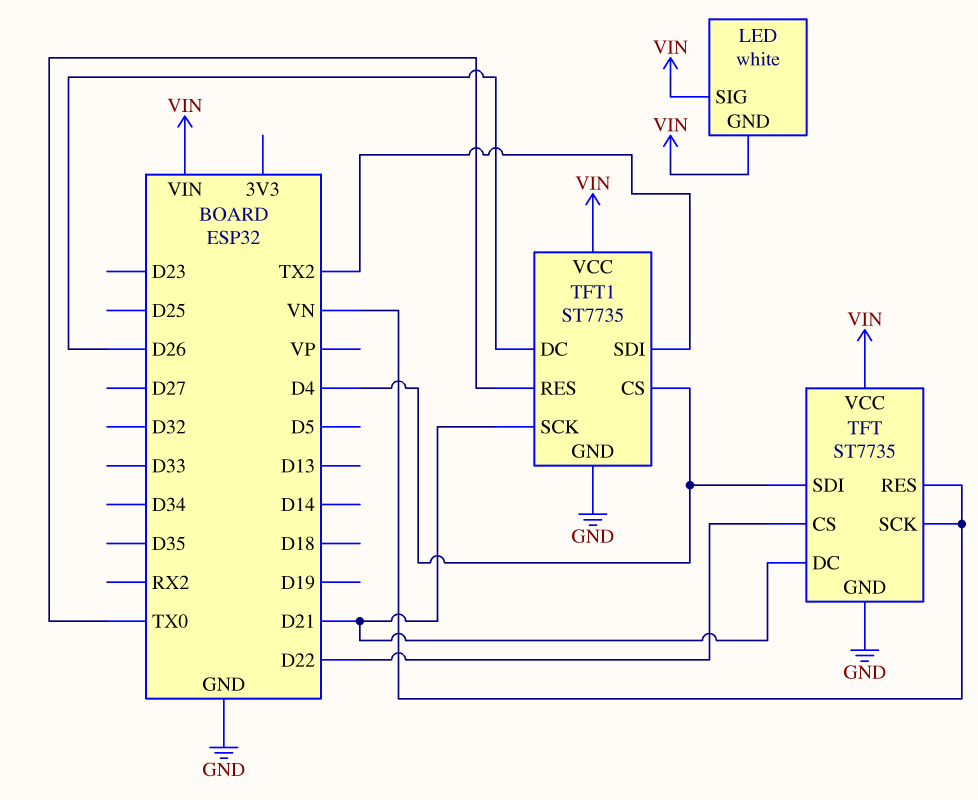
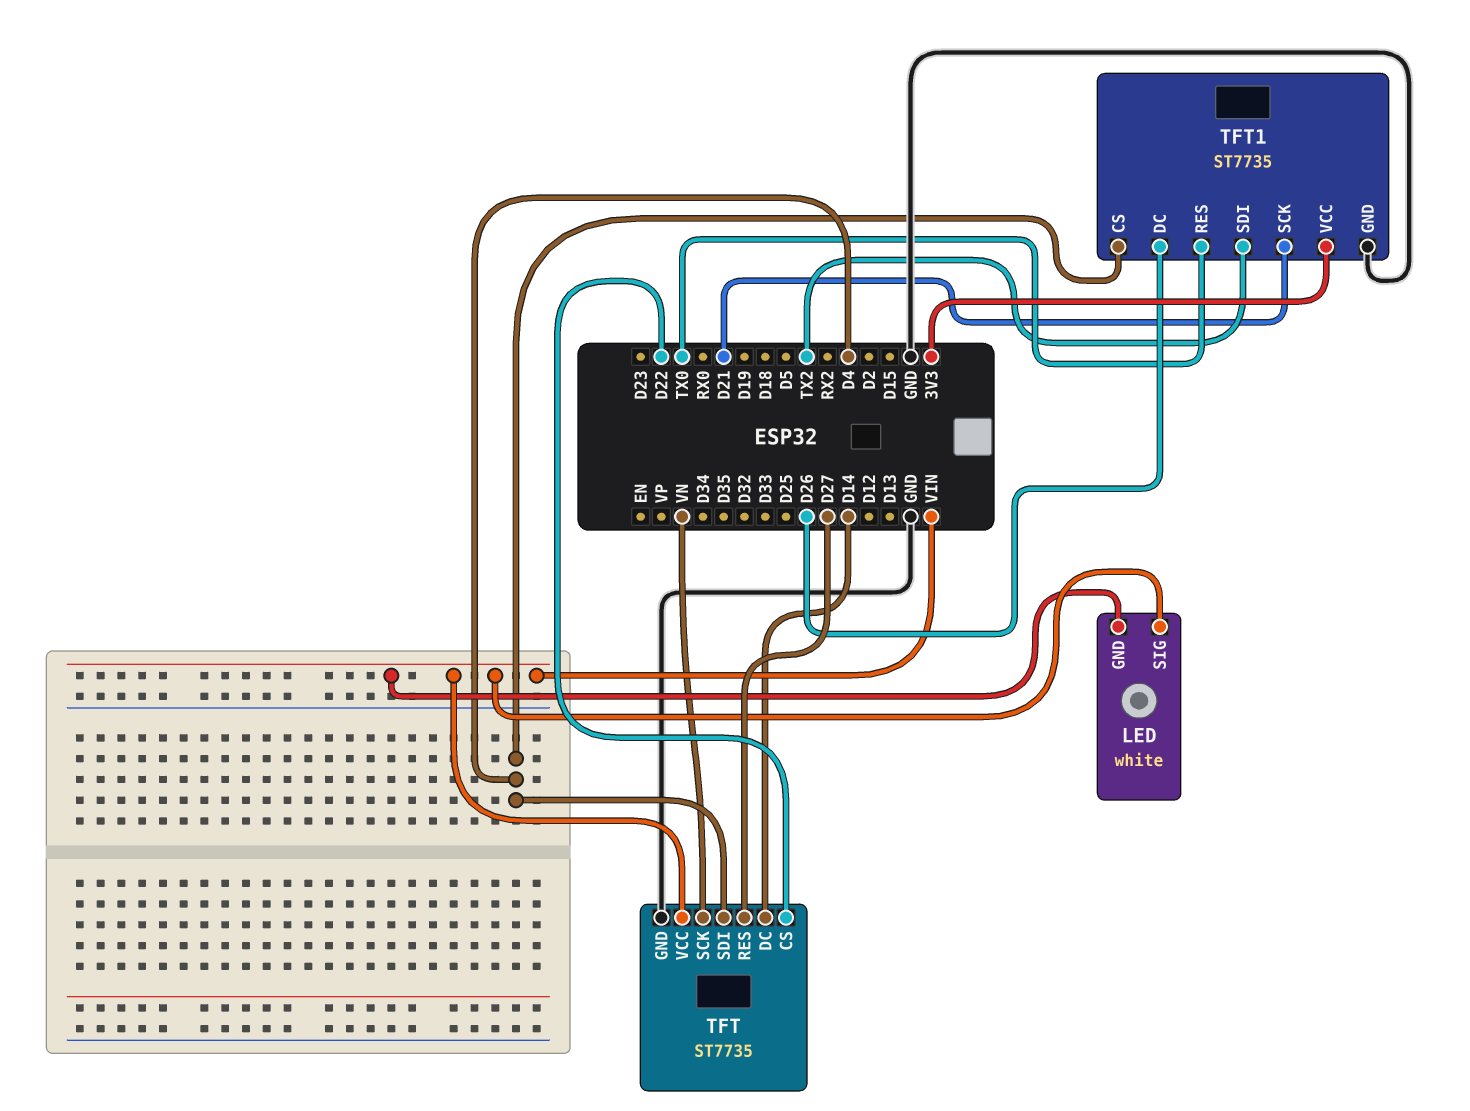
TFT pin DC: D21 -> D14
TFT pin RES: VN -> D27
TFT1 pin VCC: VIN -> 3V3

